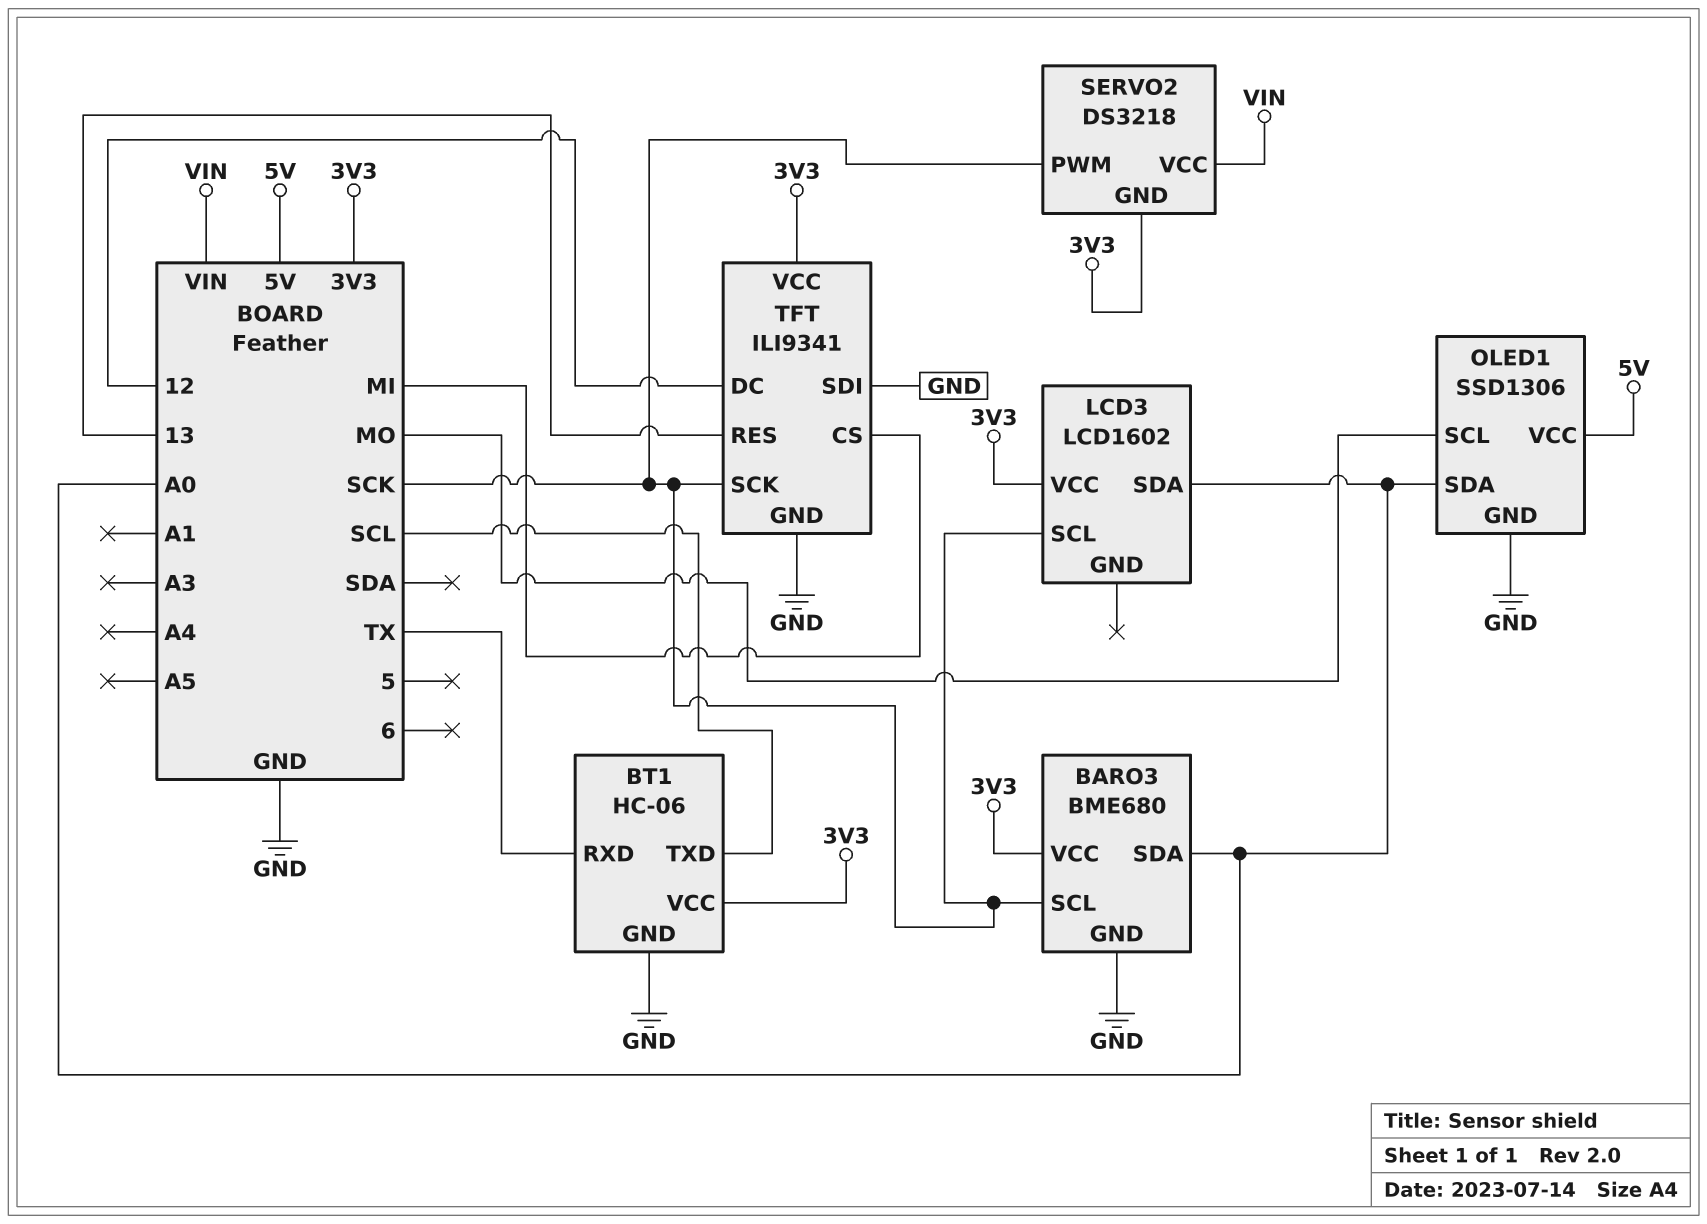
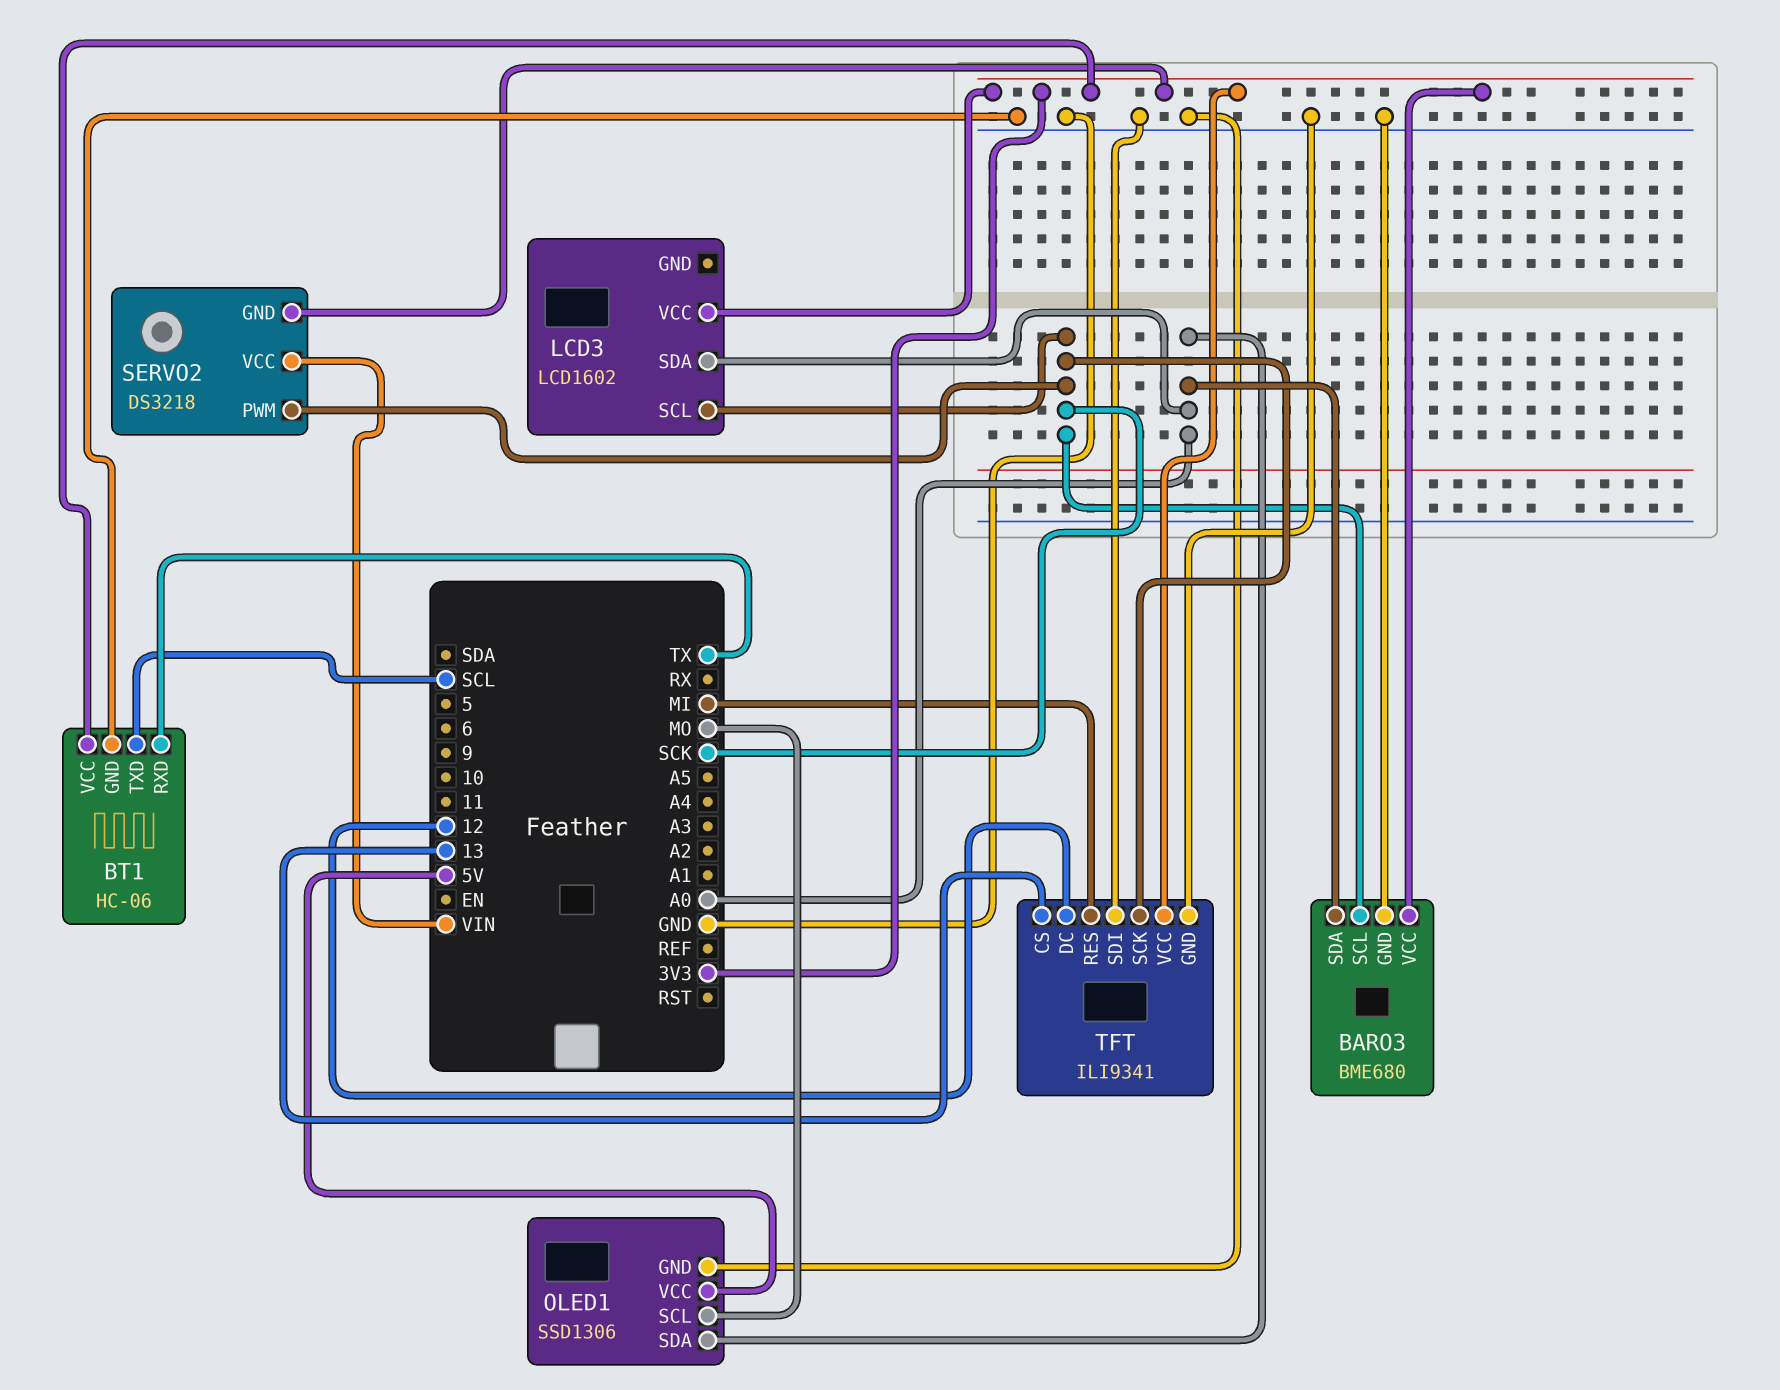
TFT pin CS: MI -> 13
TFT pin RES: 13 -> MI

